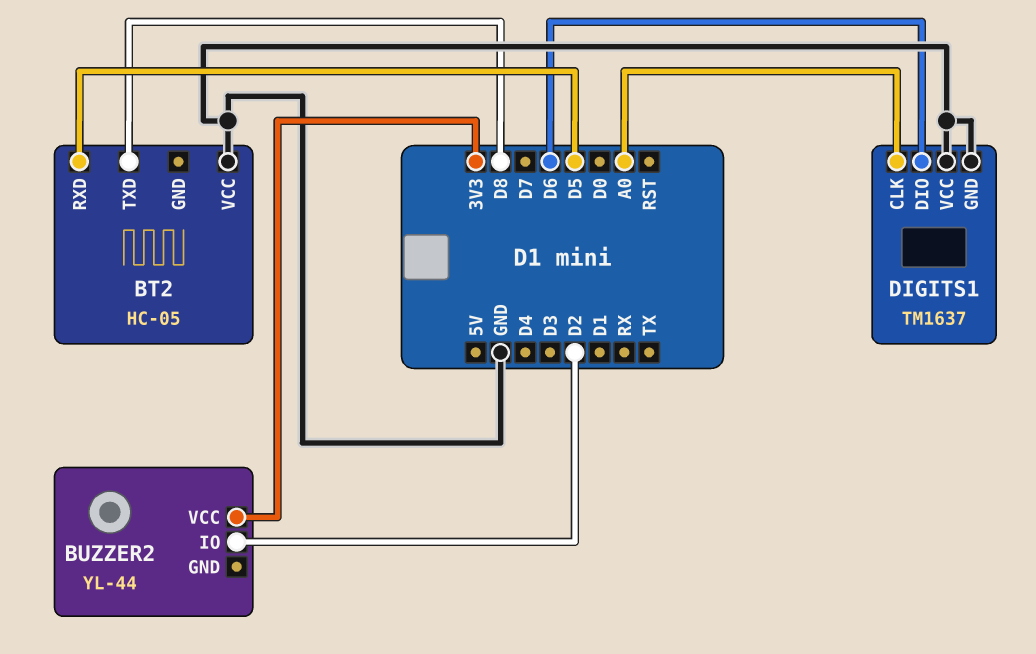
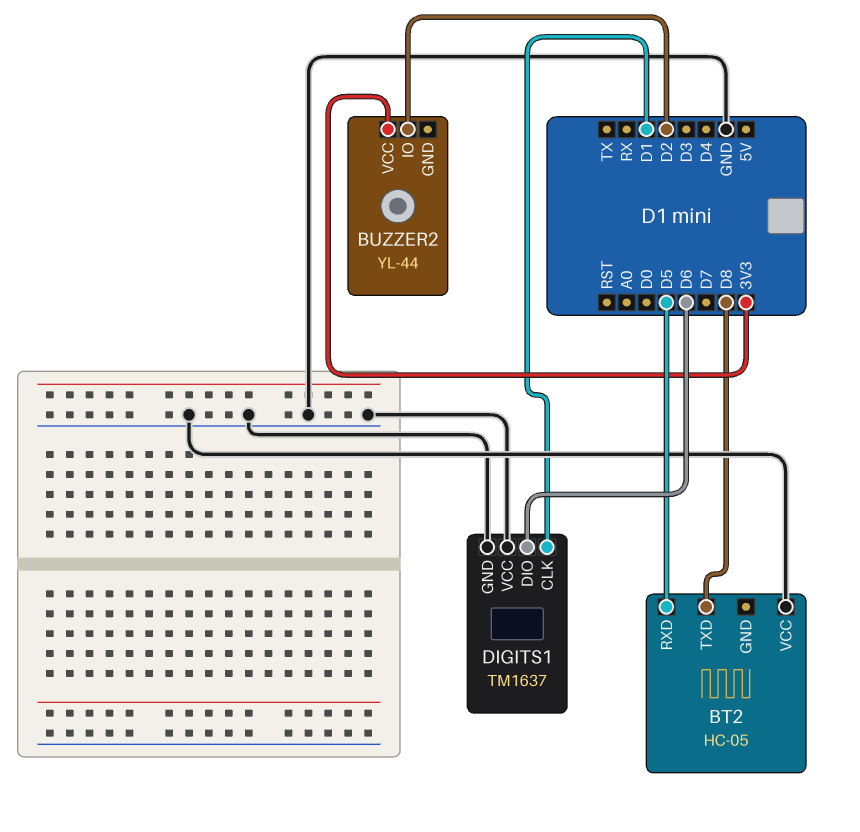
DIGITS1 pin CLK: A0 -> D1

